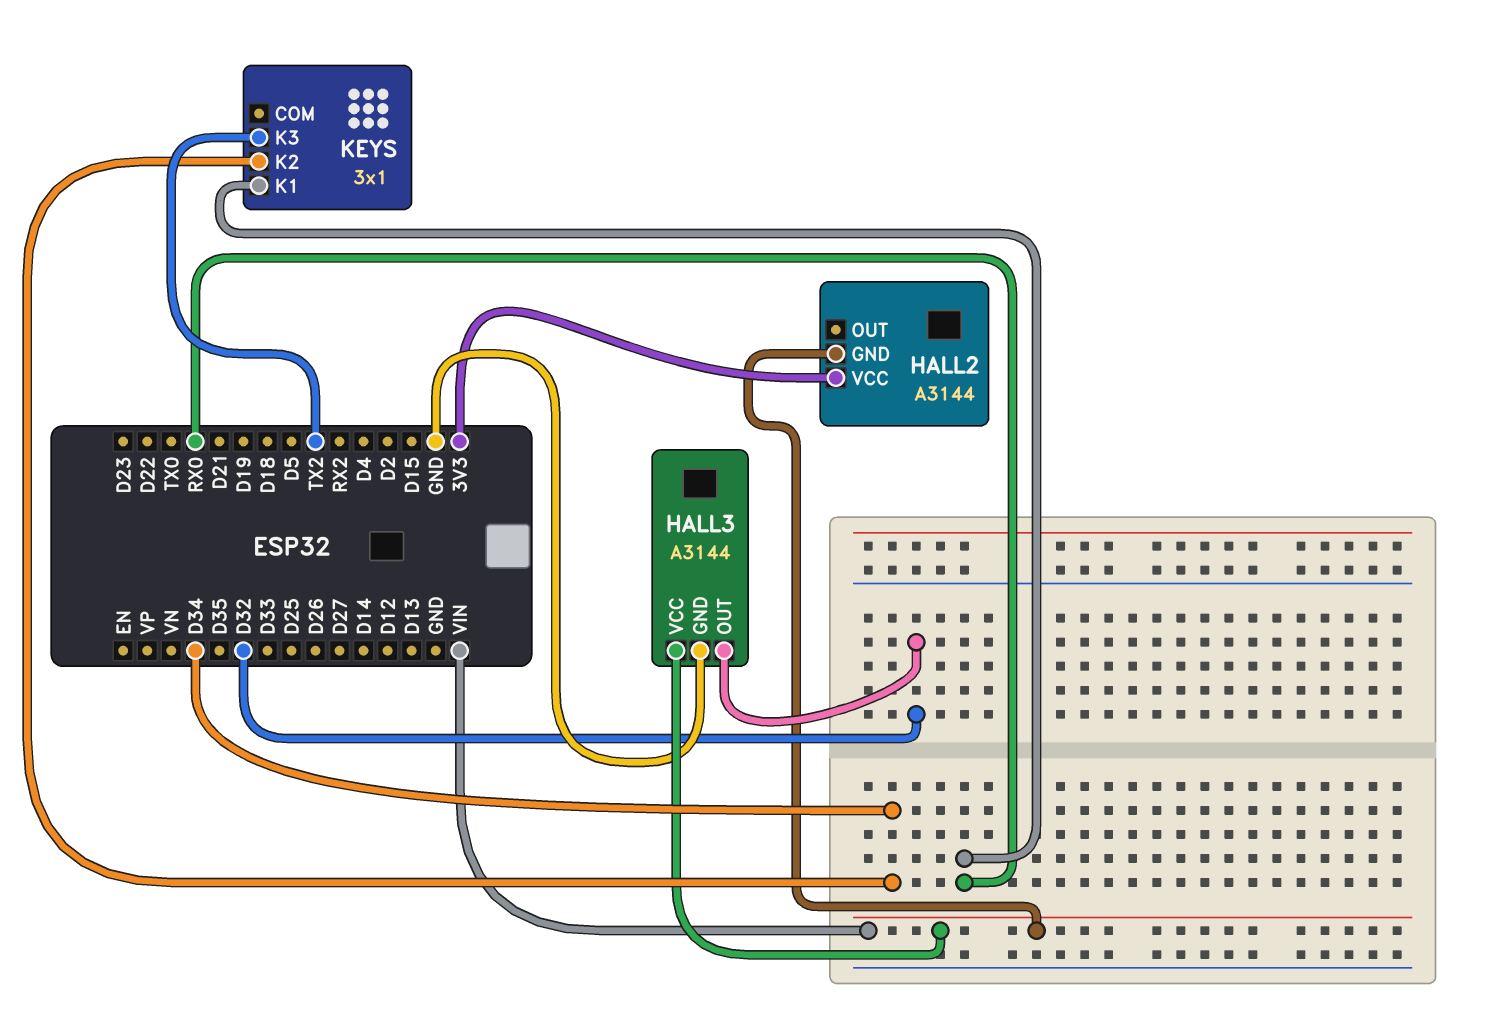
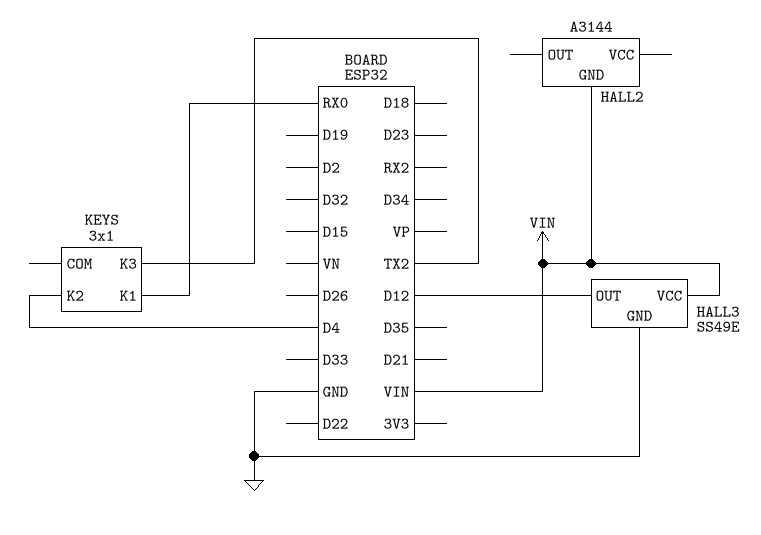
HALL2 pin VCC: 3V3 -> none
HALL3: A3144 -> SS49E
HALL3 pin OUT: D32 -> D12
KEYS pin K2: D34 -> D4

